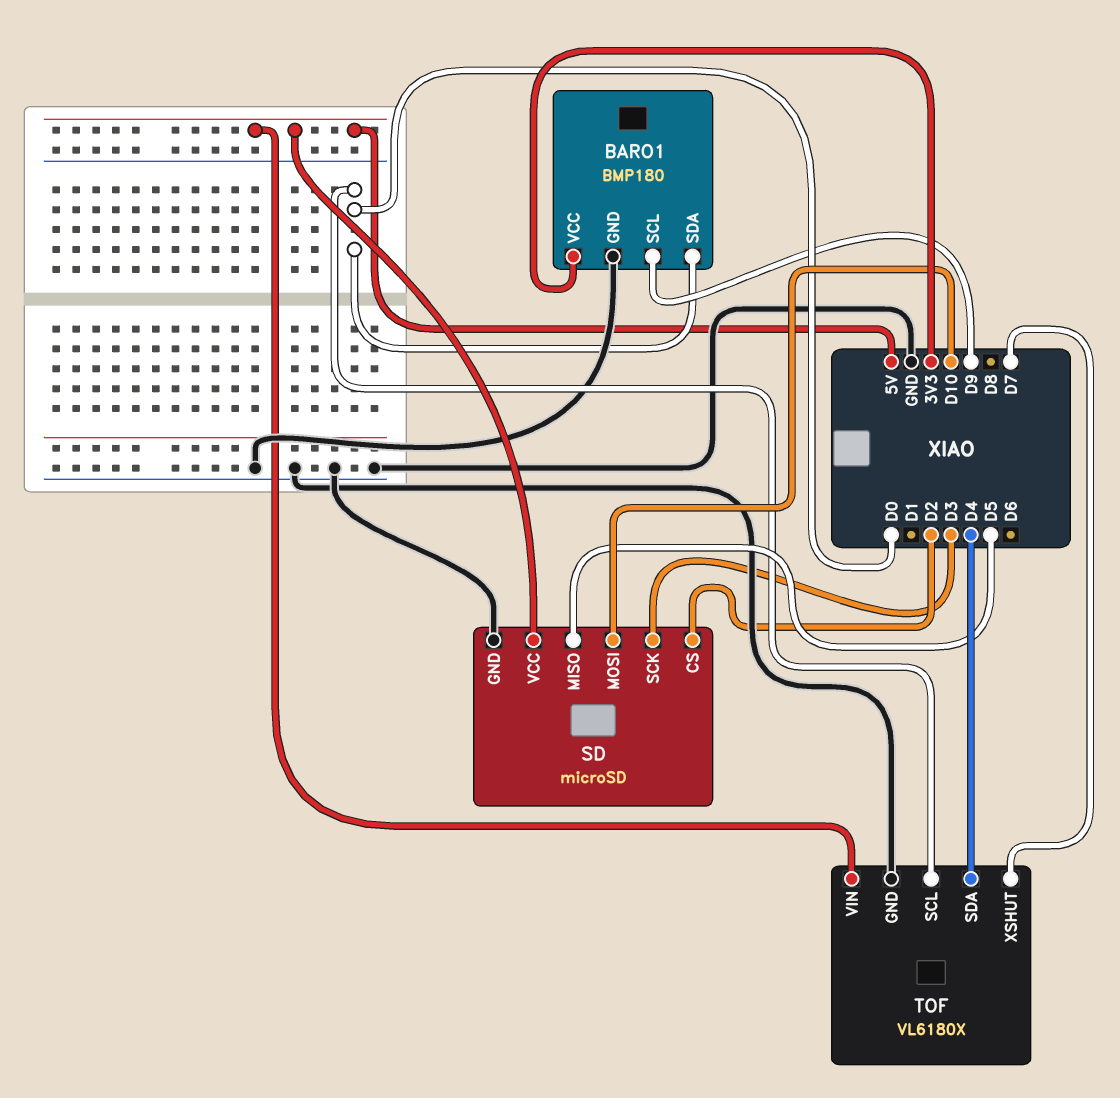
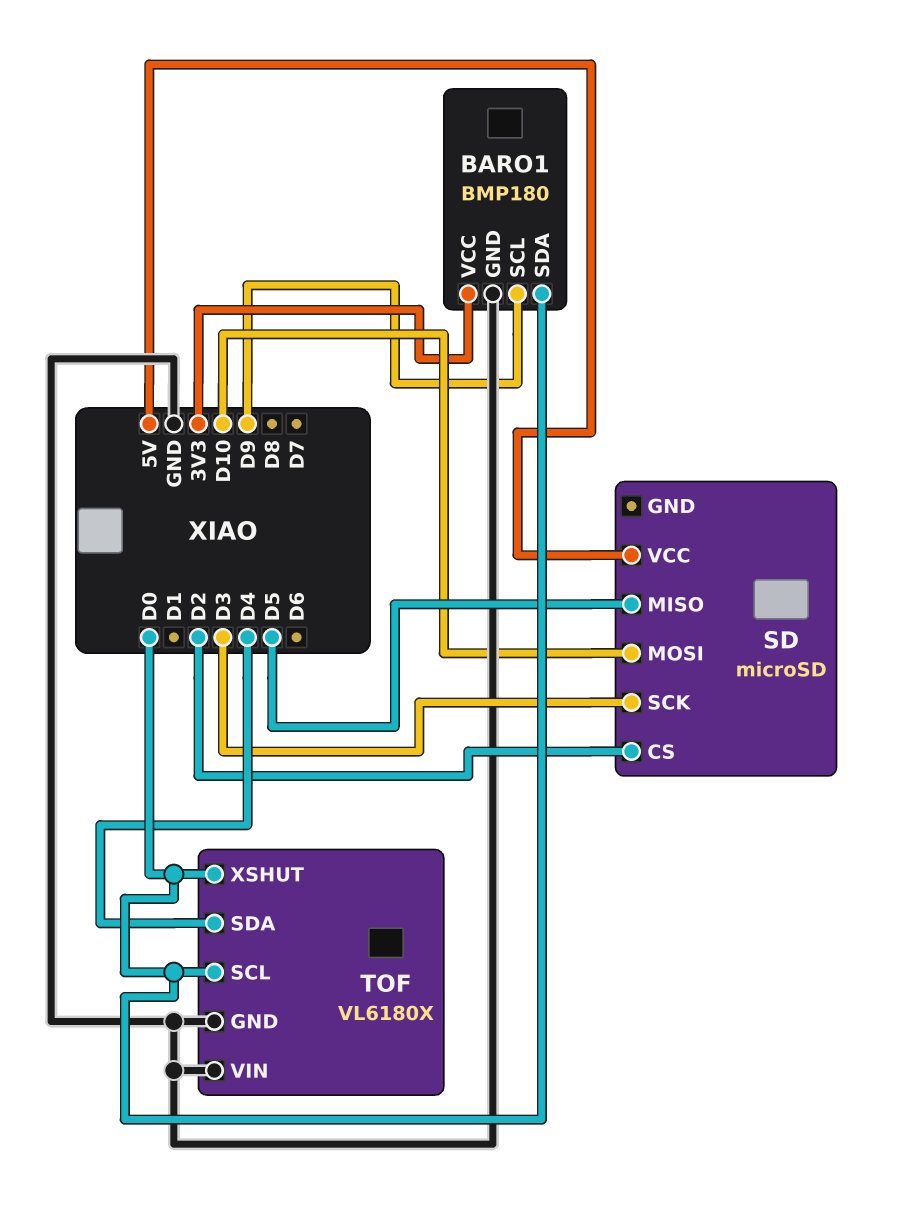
SD pin GND: GND -> none
TOF pin VIN: 5V -> GND
TOF pin XSHUT: D7 -> D0

